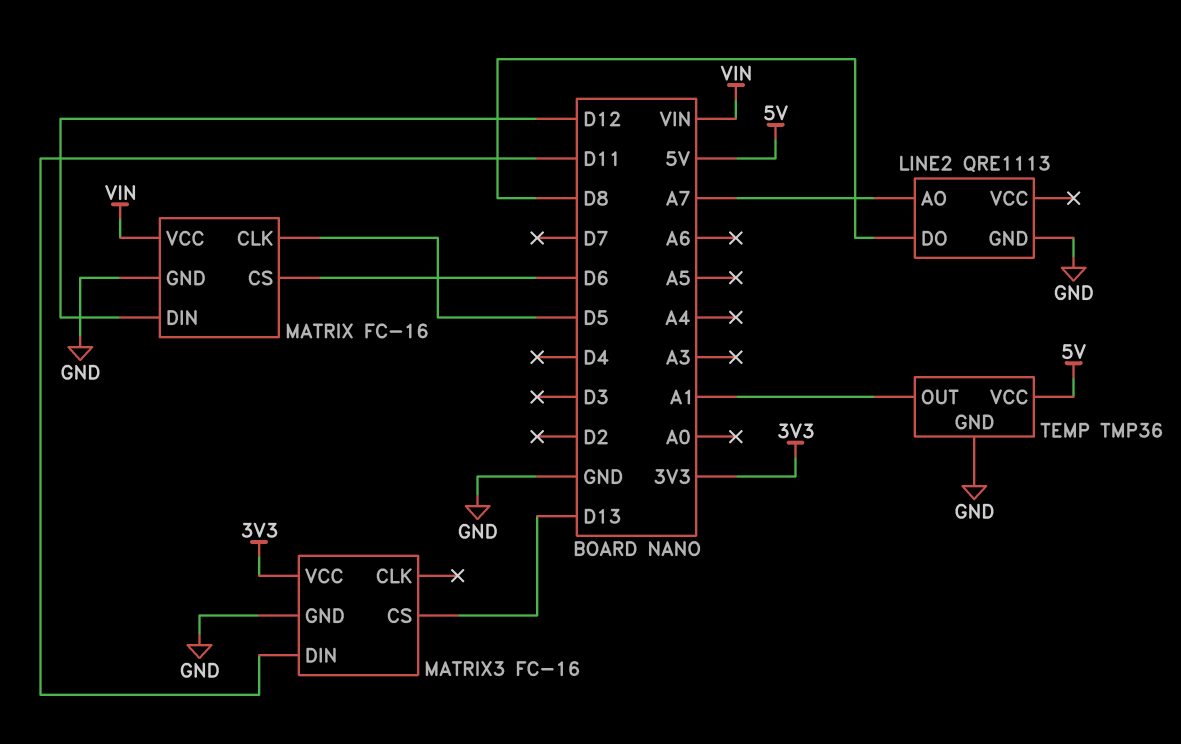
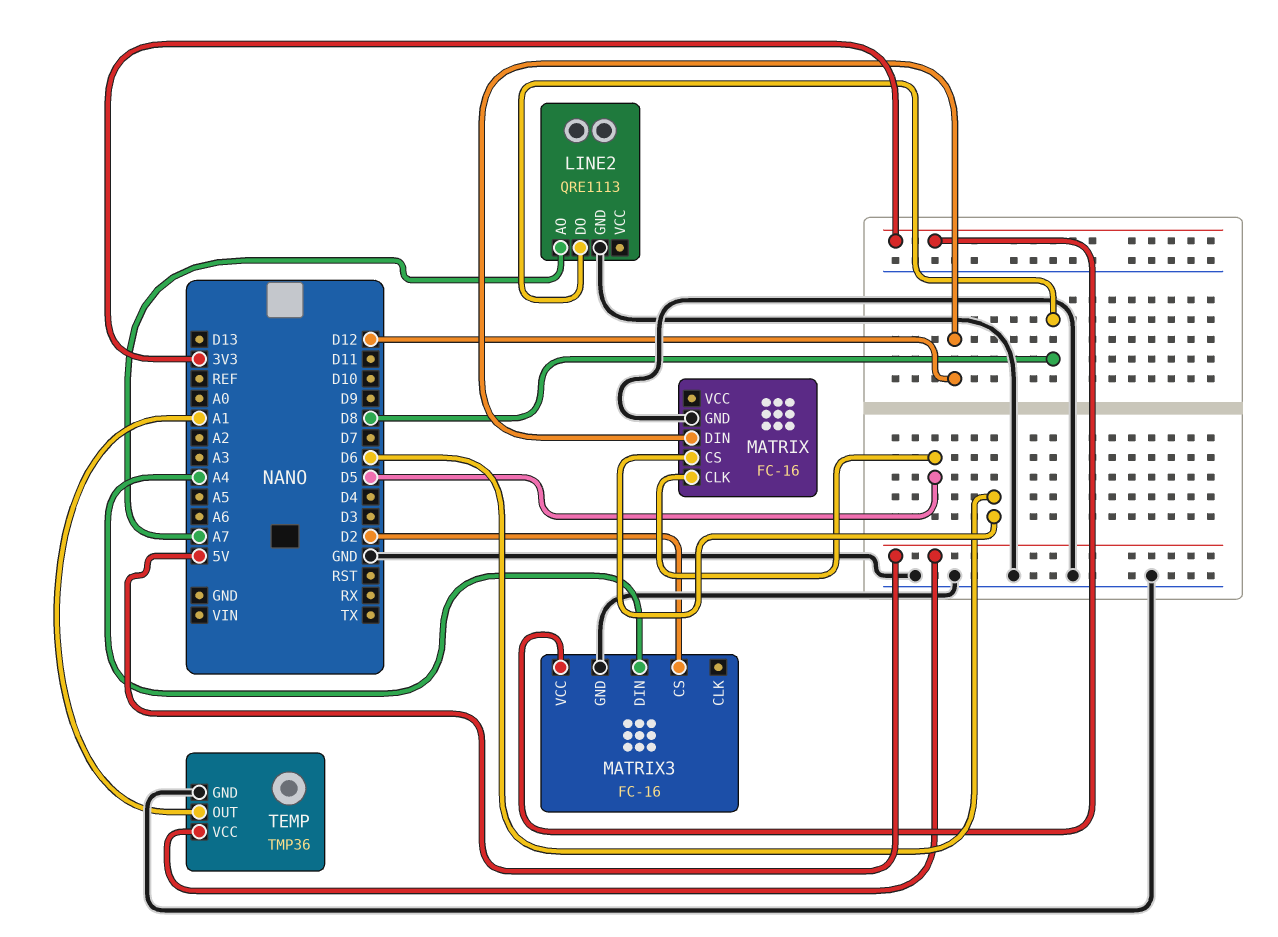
MATRIX pin VCC: VIN -> none
MATRIX3 pin CS: D13 -> D2
MATRIX3 pin DIN: D11 -> A4

